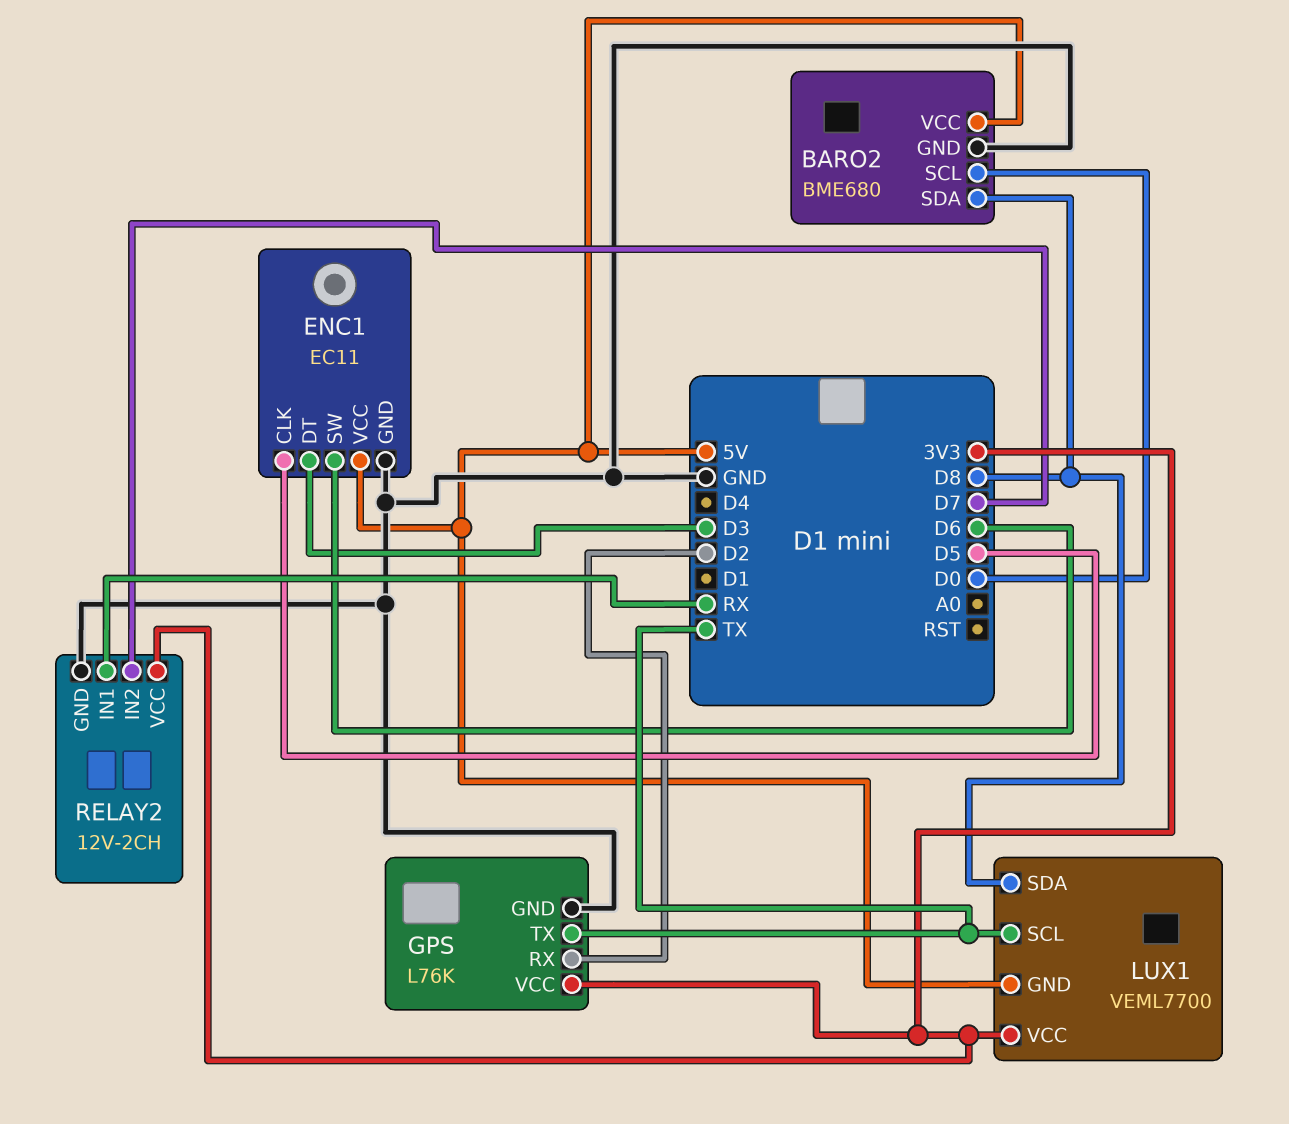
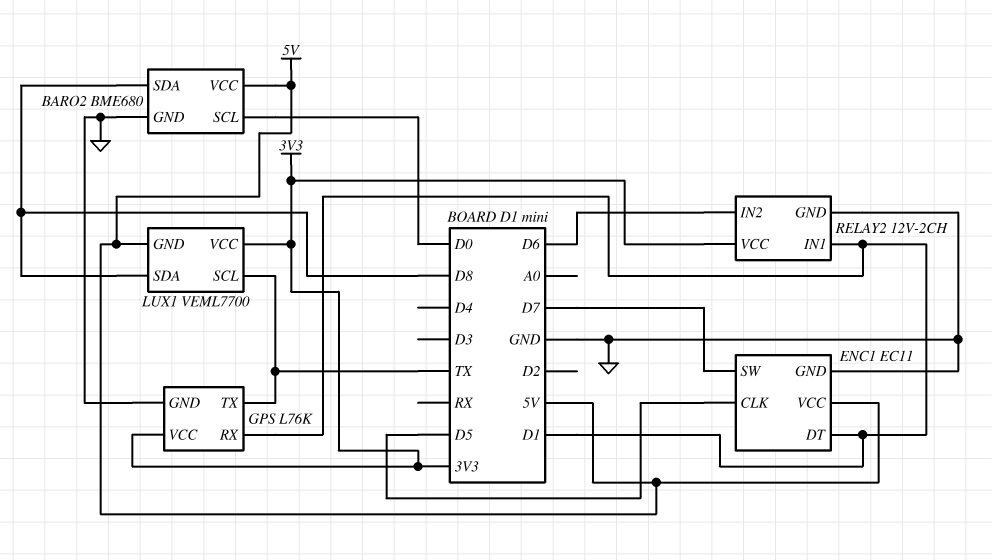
ENC1 pin DT: D3 -> D1
ENC1 pin SW: D6 -> D7
GPS pin RX: D2 -> D1
RELAY2 pin IN1: RX -> D1
RELAY2 pin IN2: D7 -> D6

